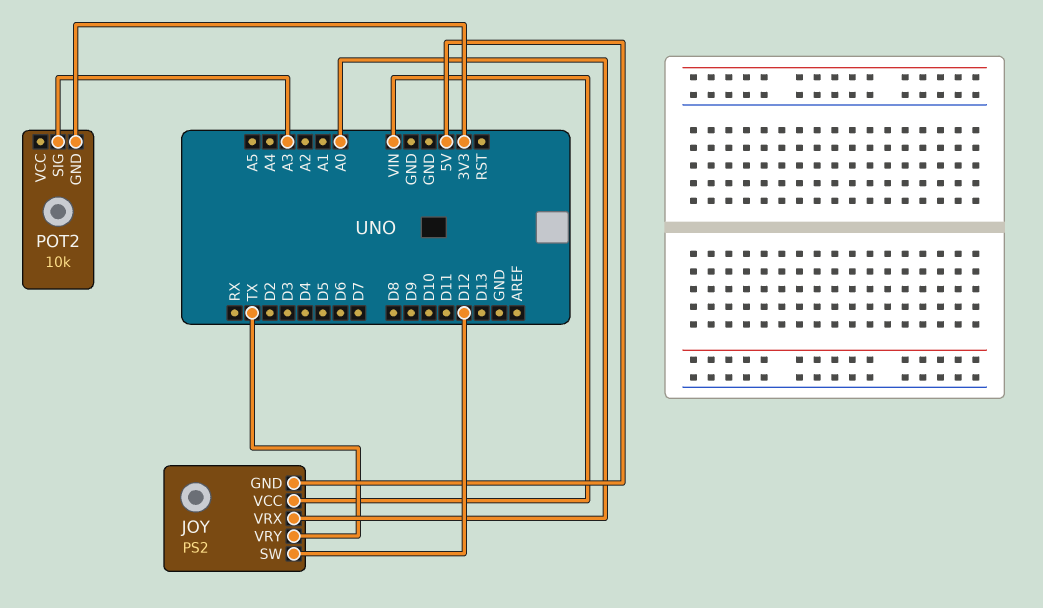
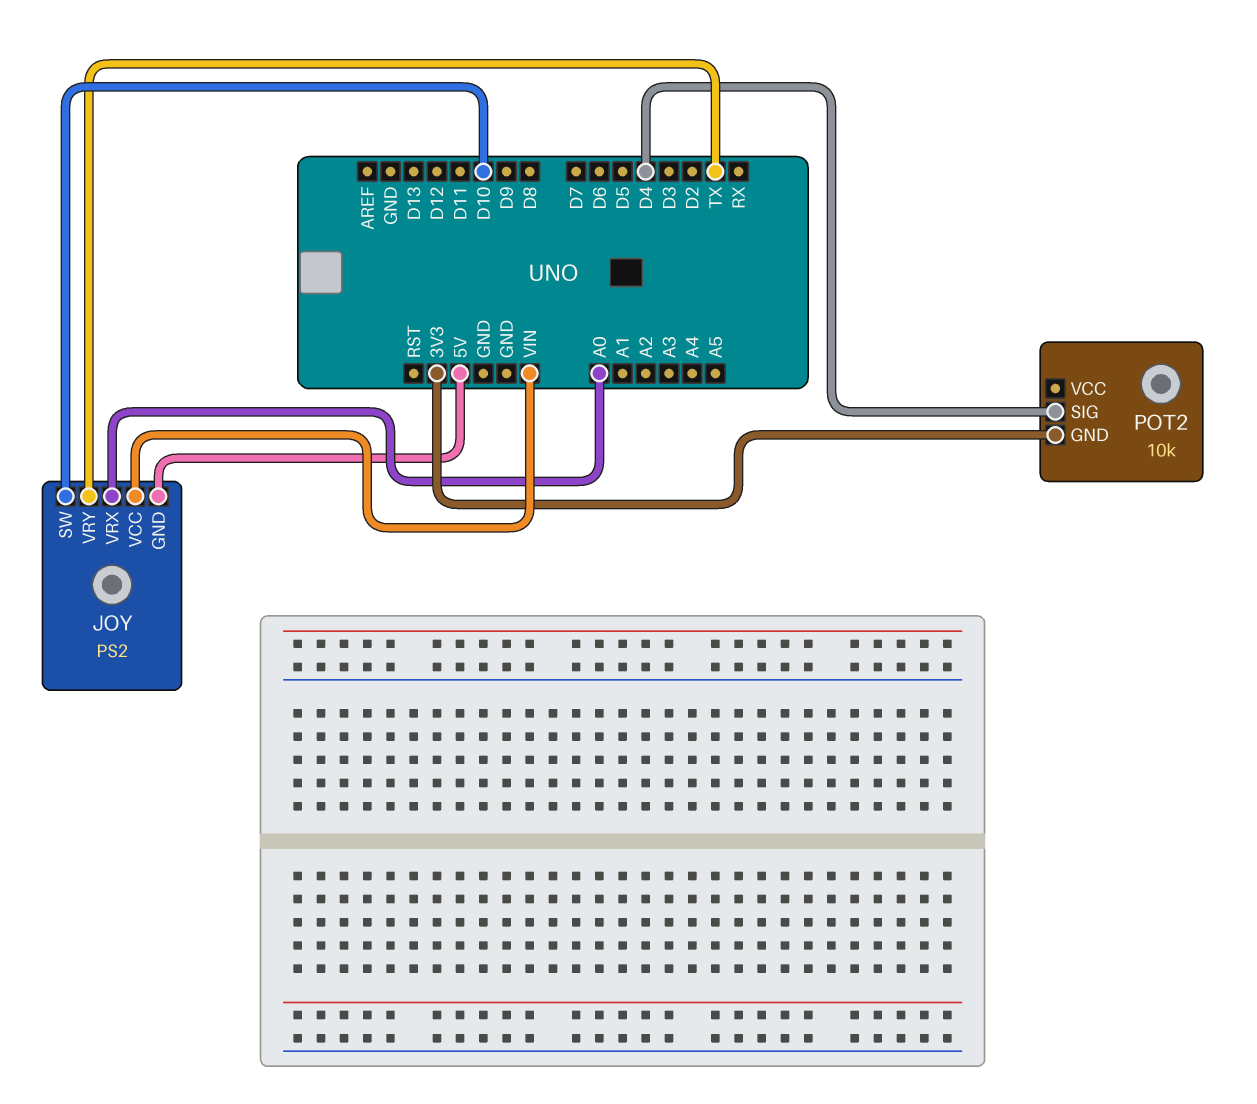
JOY pin SW: D12 -> D10
POT2 pin SIG: A3 -> D4

